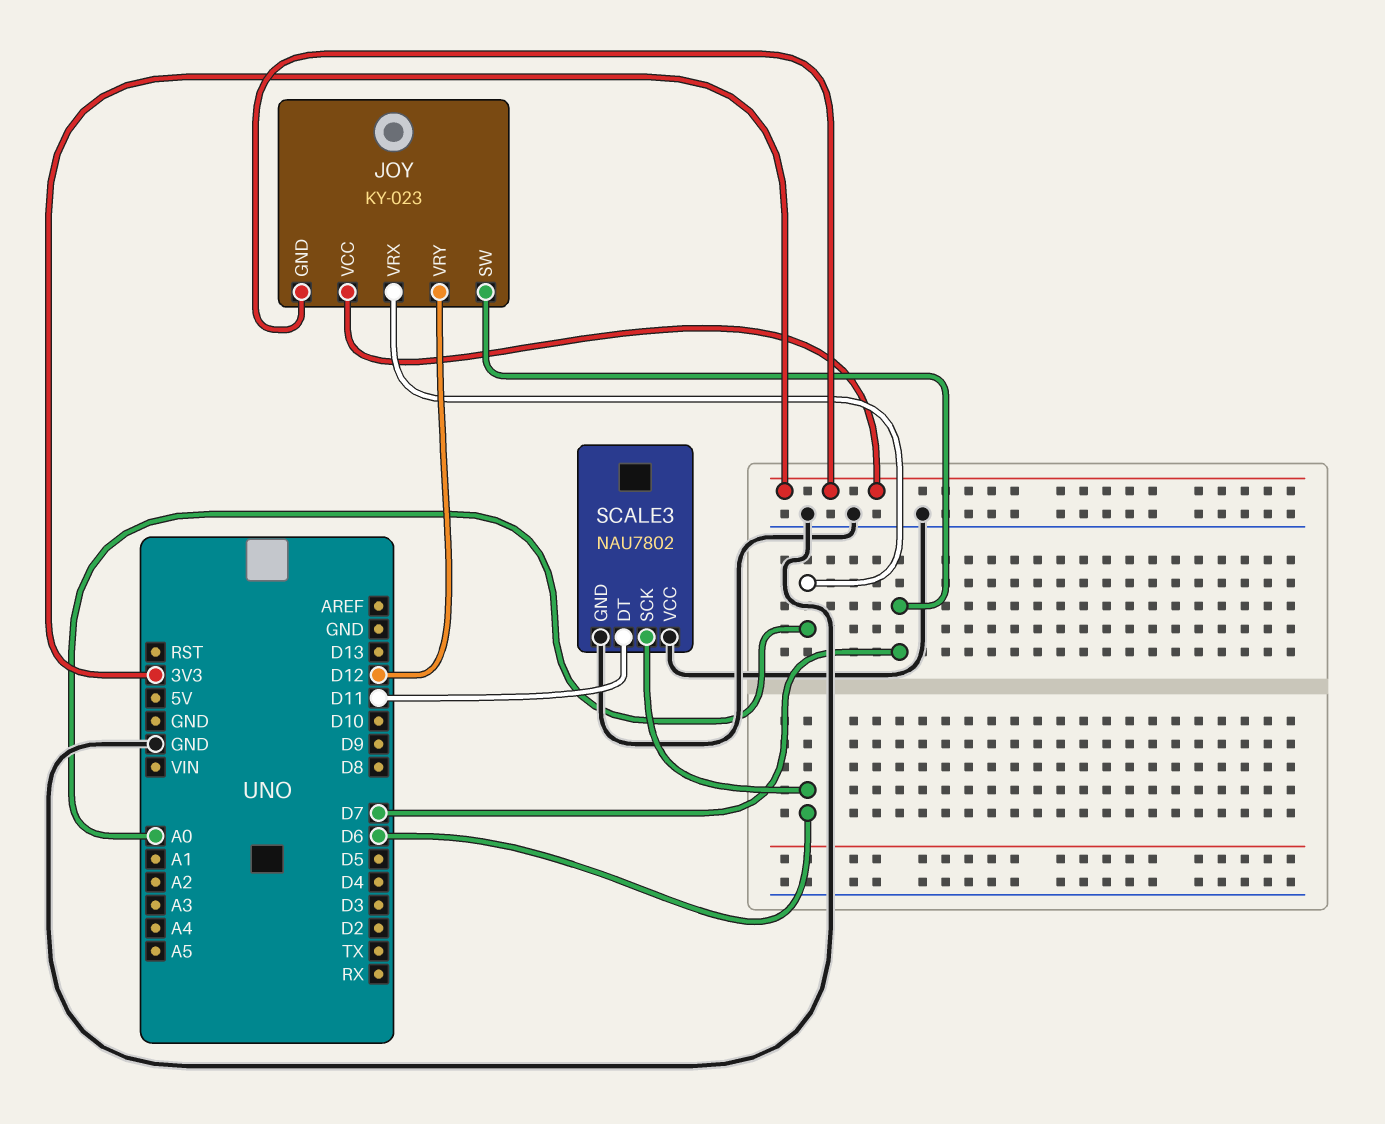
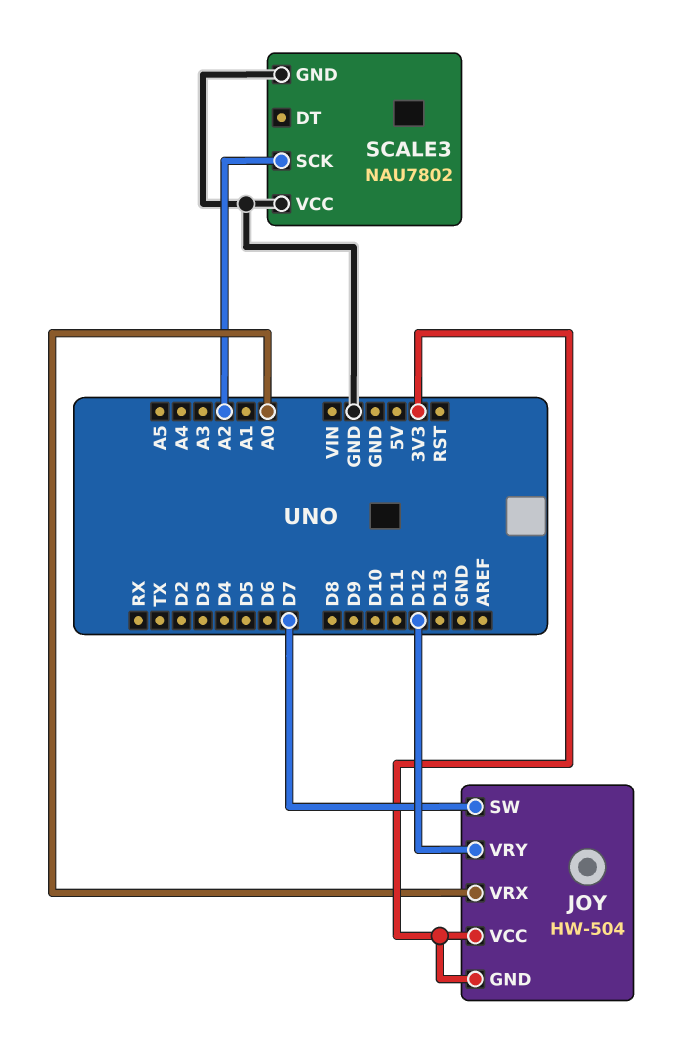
JOY: KY-023 -> HW-504
SCALE3 pin DT: D11 -> none
SCALE3 pin SCK: D6 -> A2

